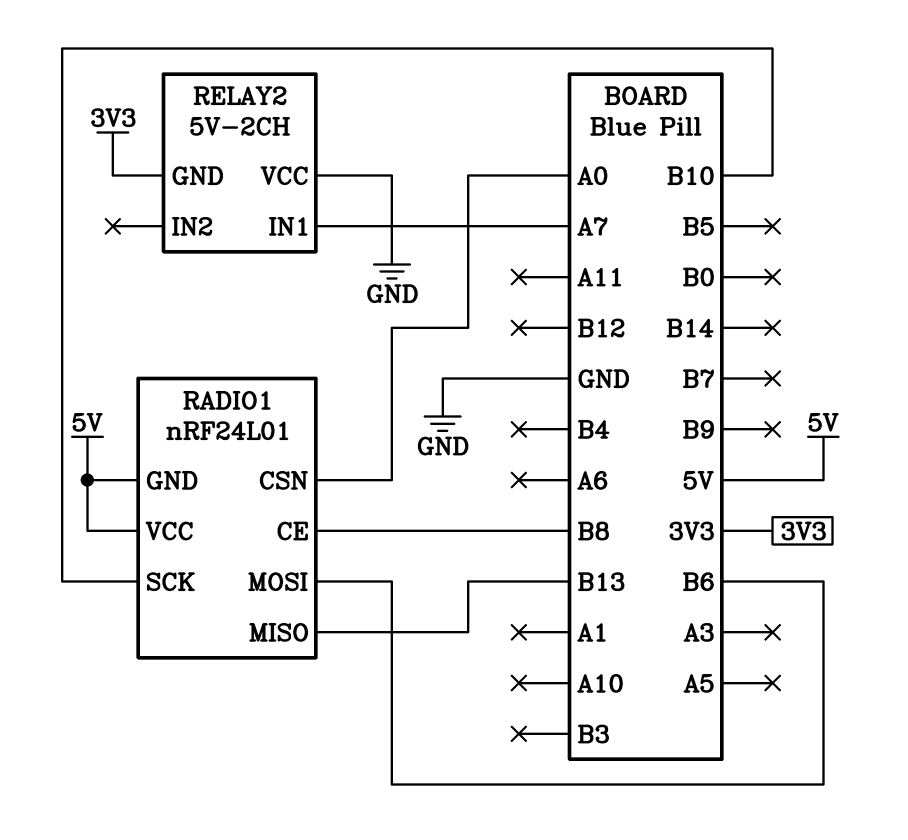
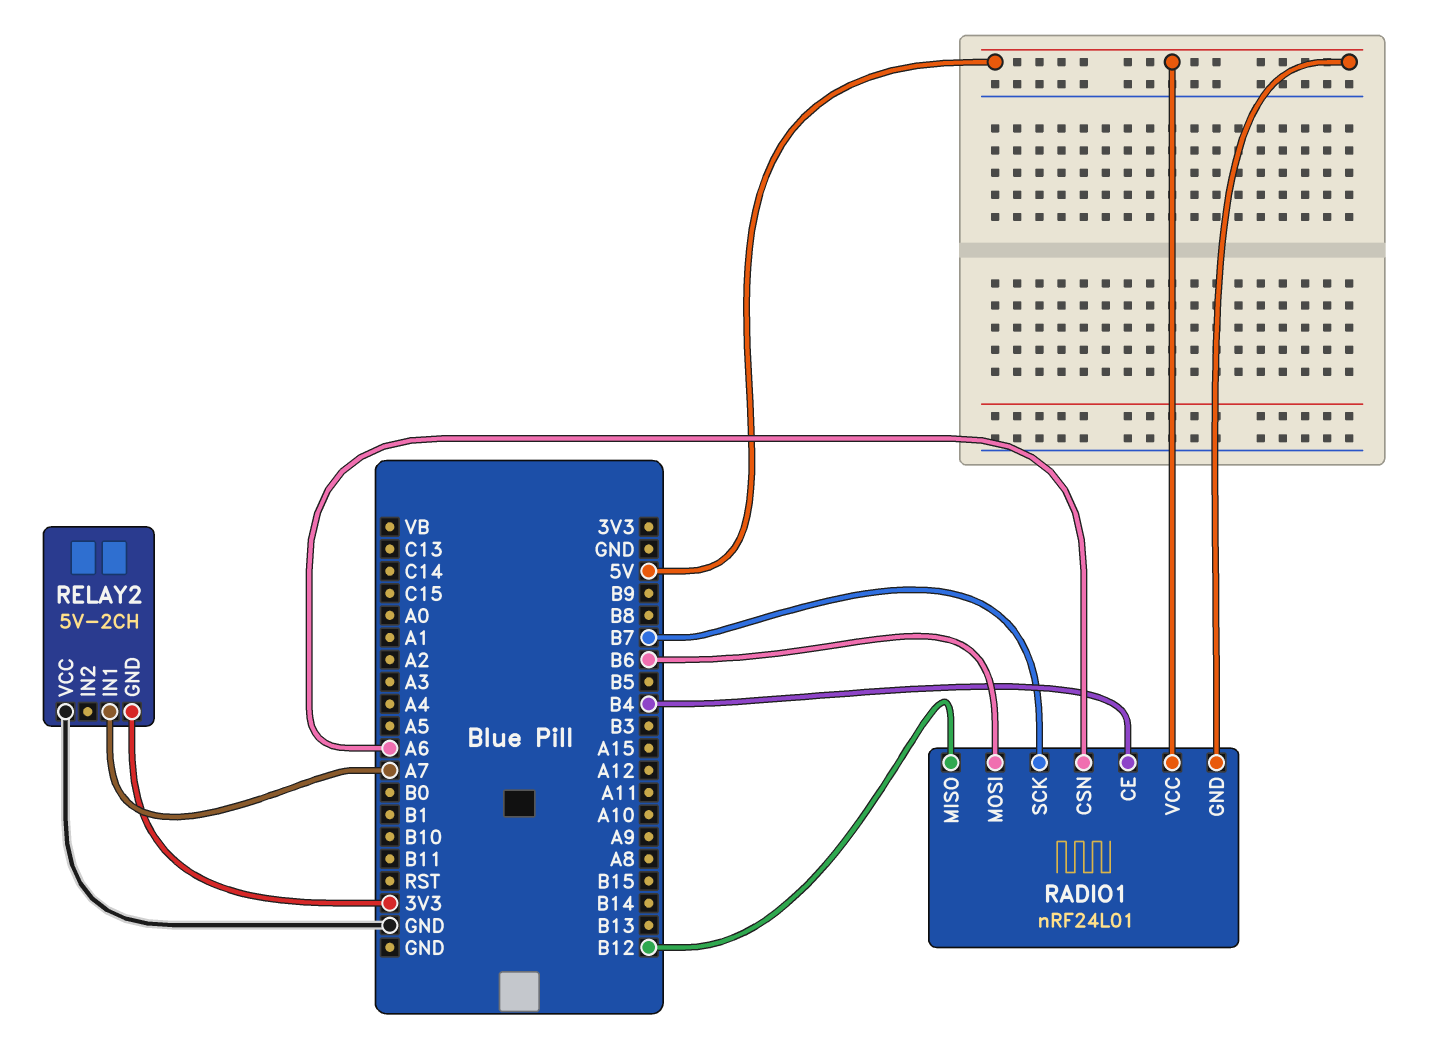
RADIO1 pin CE: B8 -> B4
RADIO1 pin CSN: A0 -> A6
RADIO1 pin MISO: B13 -> B12
RADIO1 pin SCK: B10 -> B7

